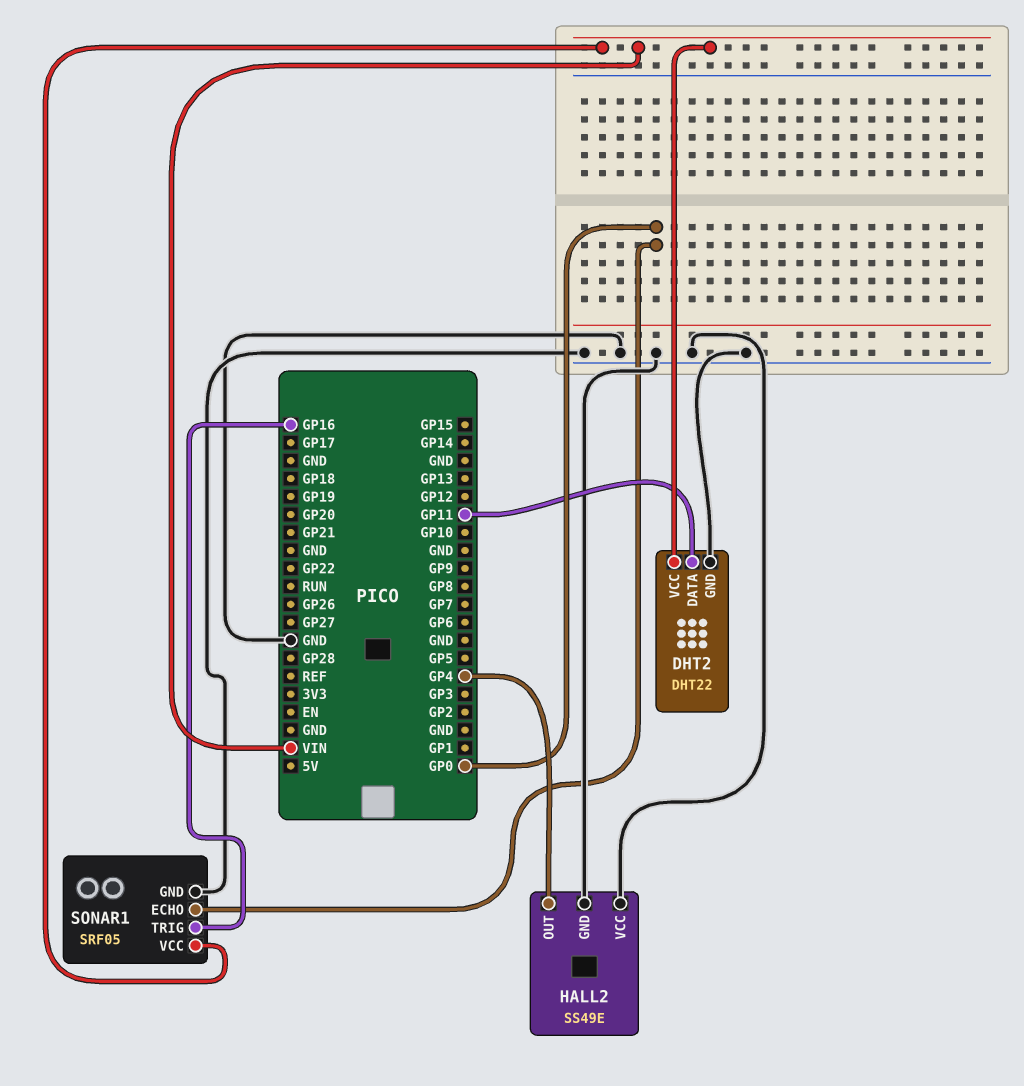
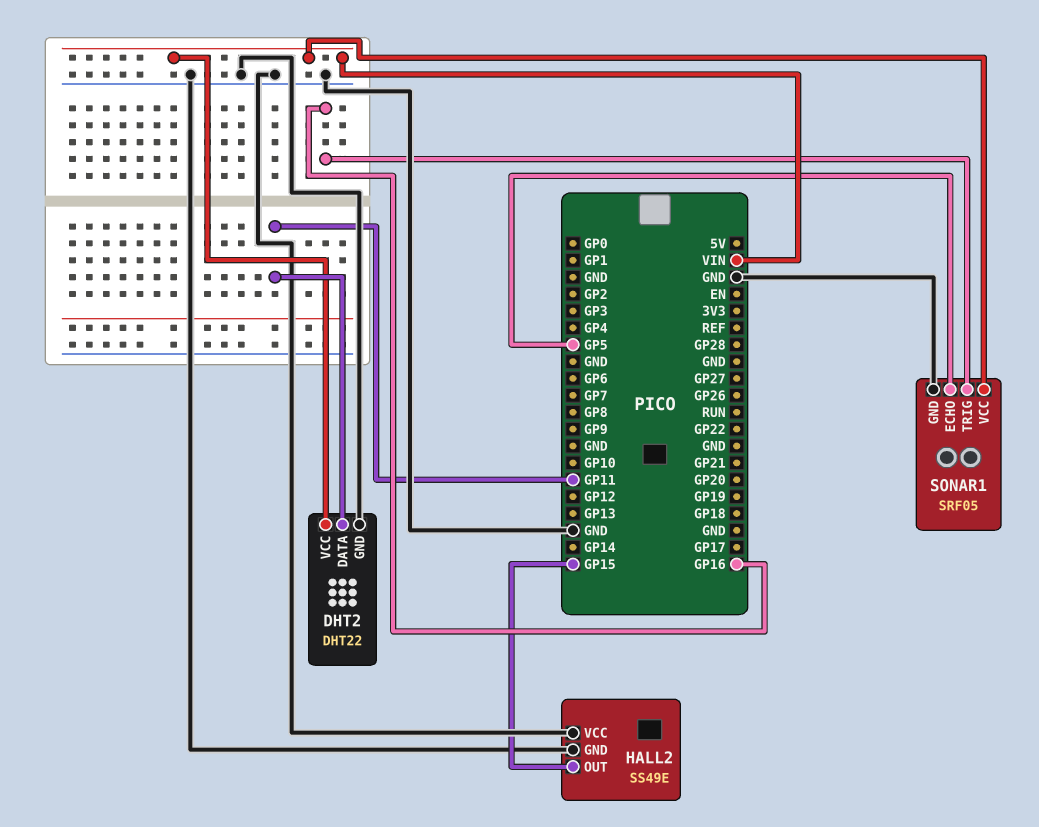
HALL2 pin OUT: GP4 -> GP15
SONAR1 pin ECHO: GP0 -> GP5

